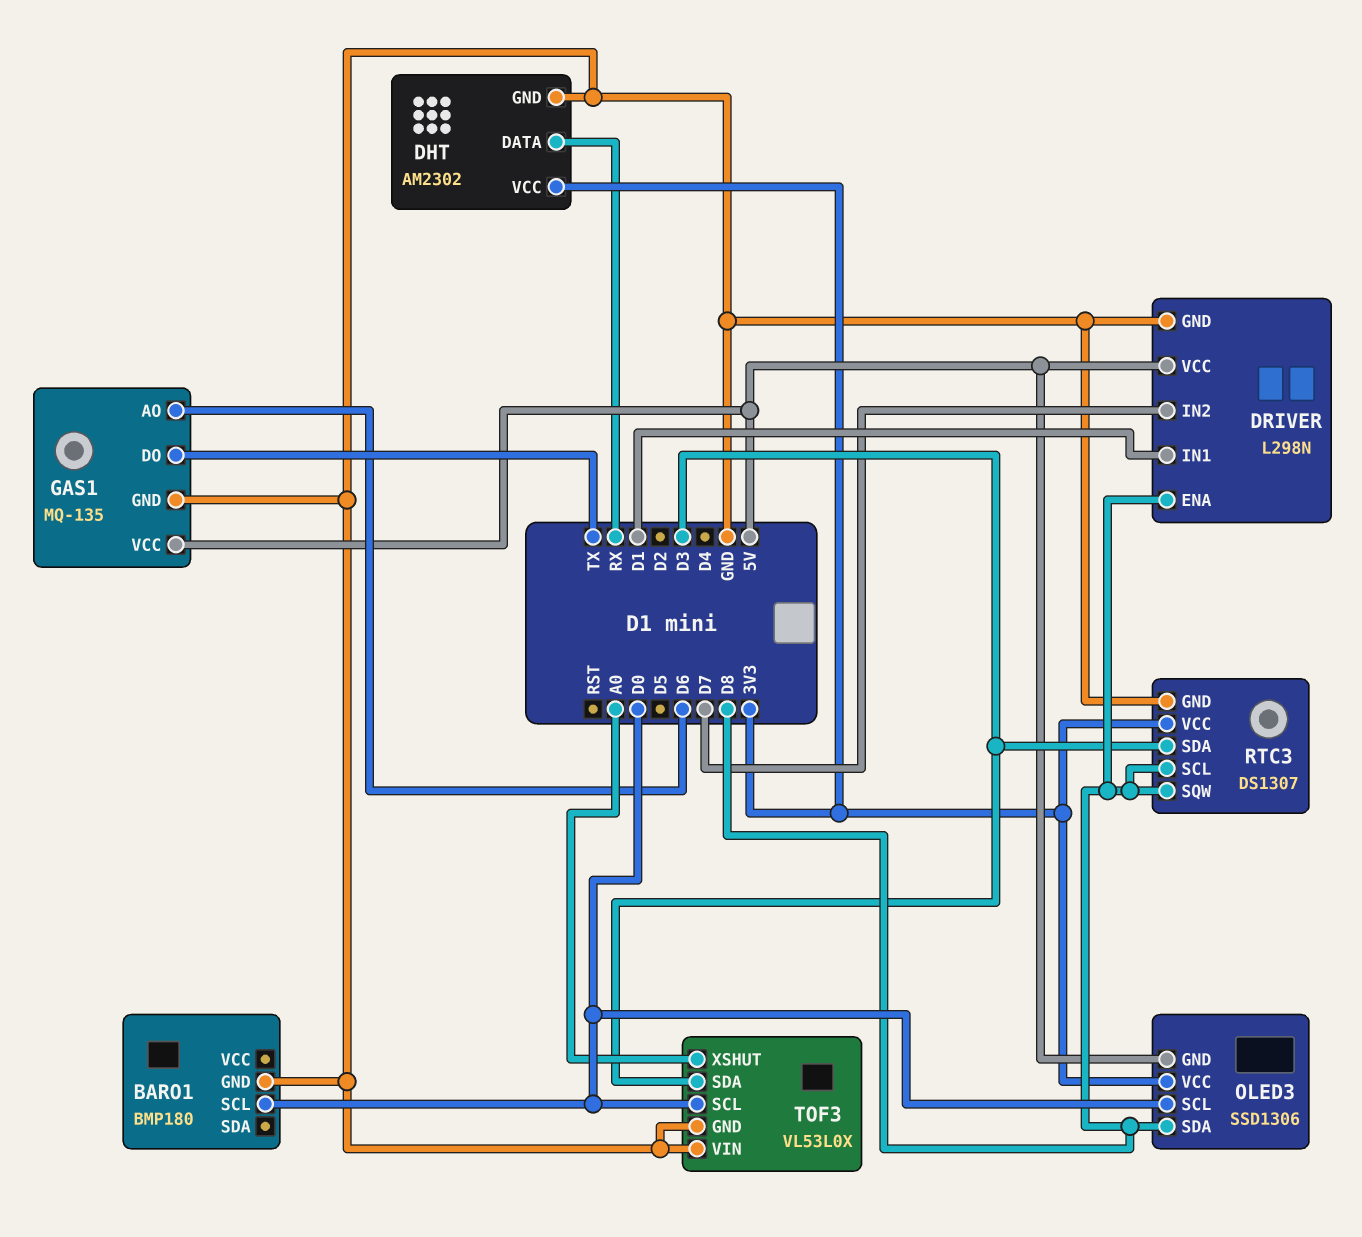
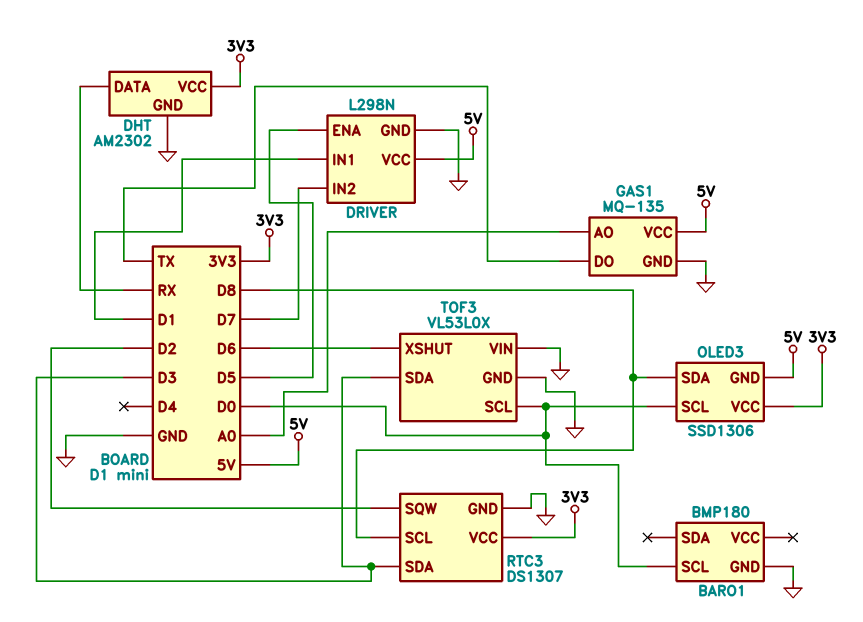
DRIVER pin ENA: D8 -> D5
GAS1 pin AO: D6 -> A0
RTC3 pin SQW: D8 -> D2
TOF3 pin XSHUT: A0 -> D6

